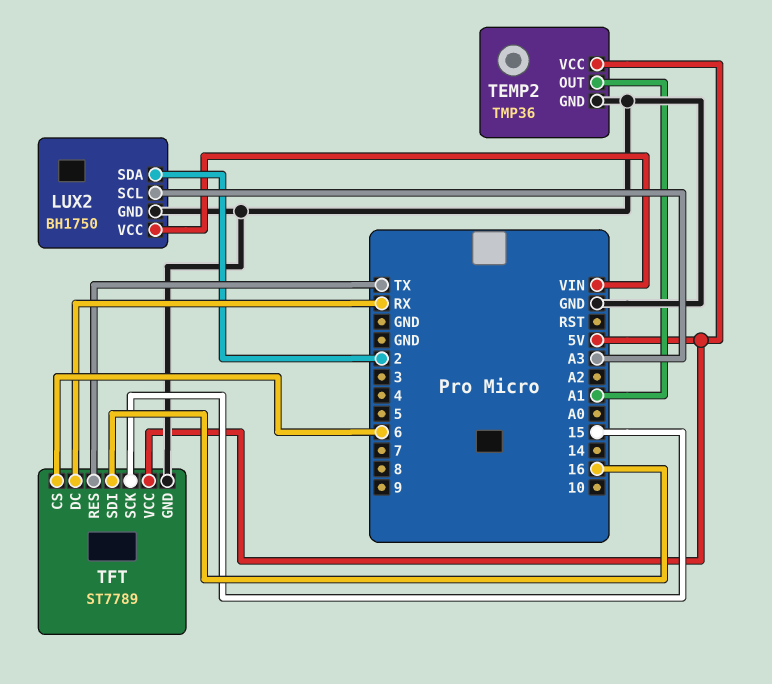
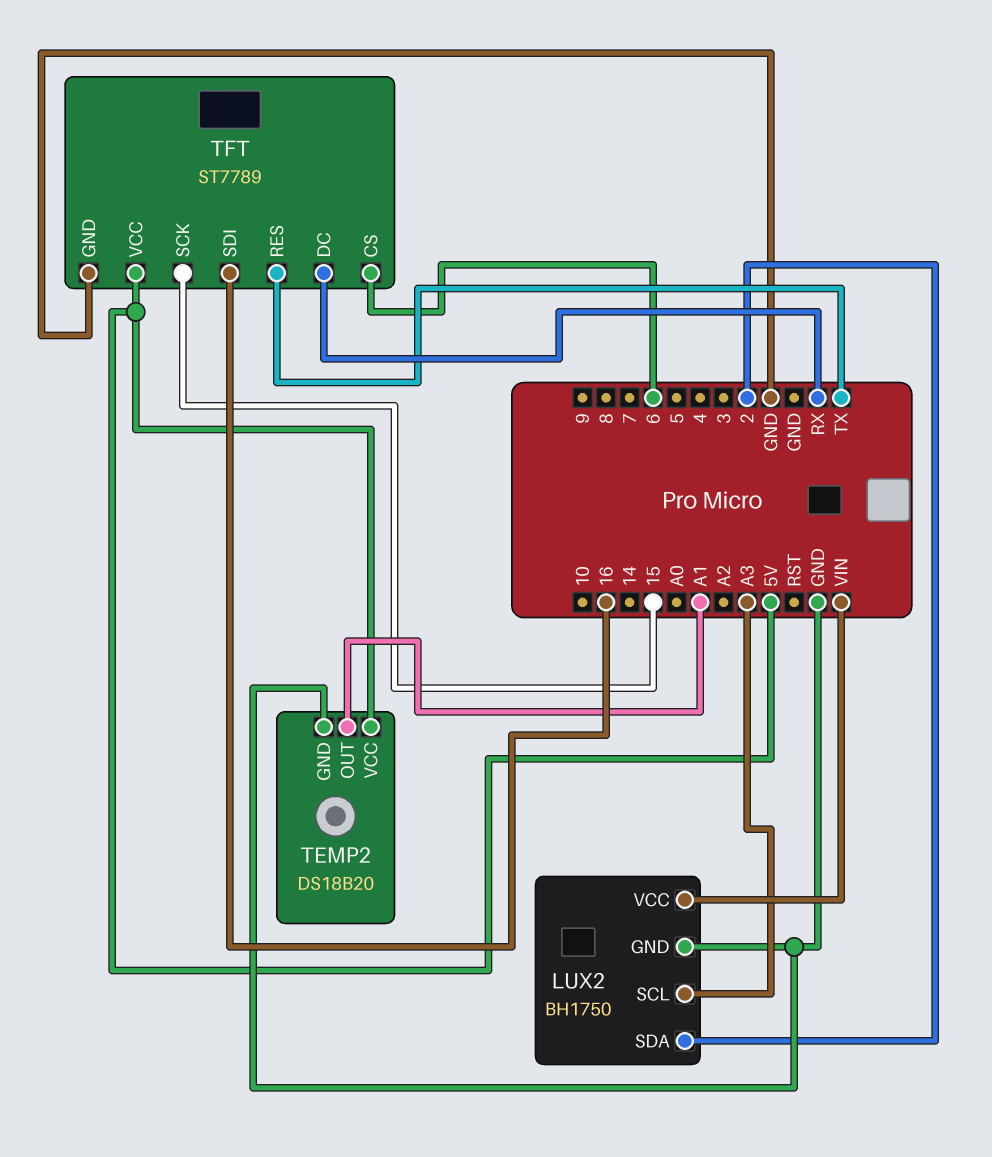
TEMP2: TMP36 -> DS18B20

